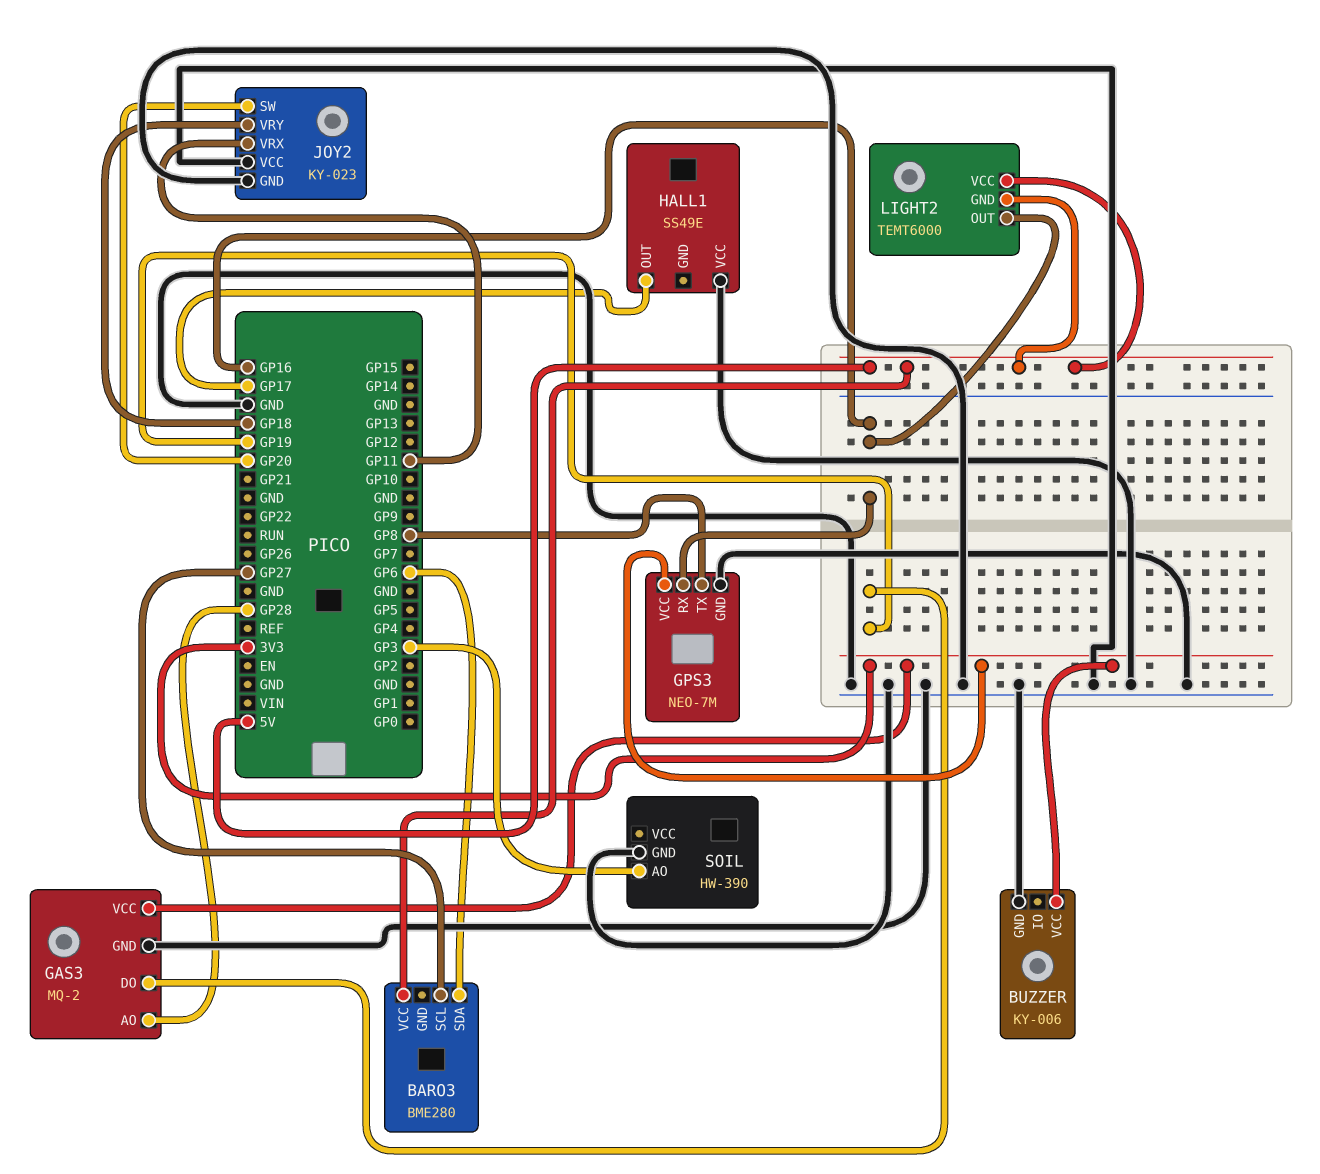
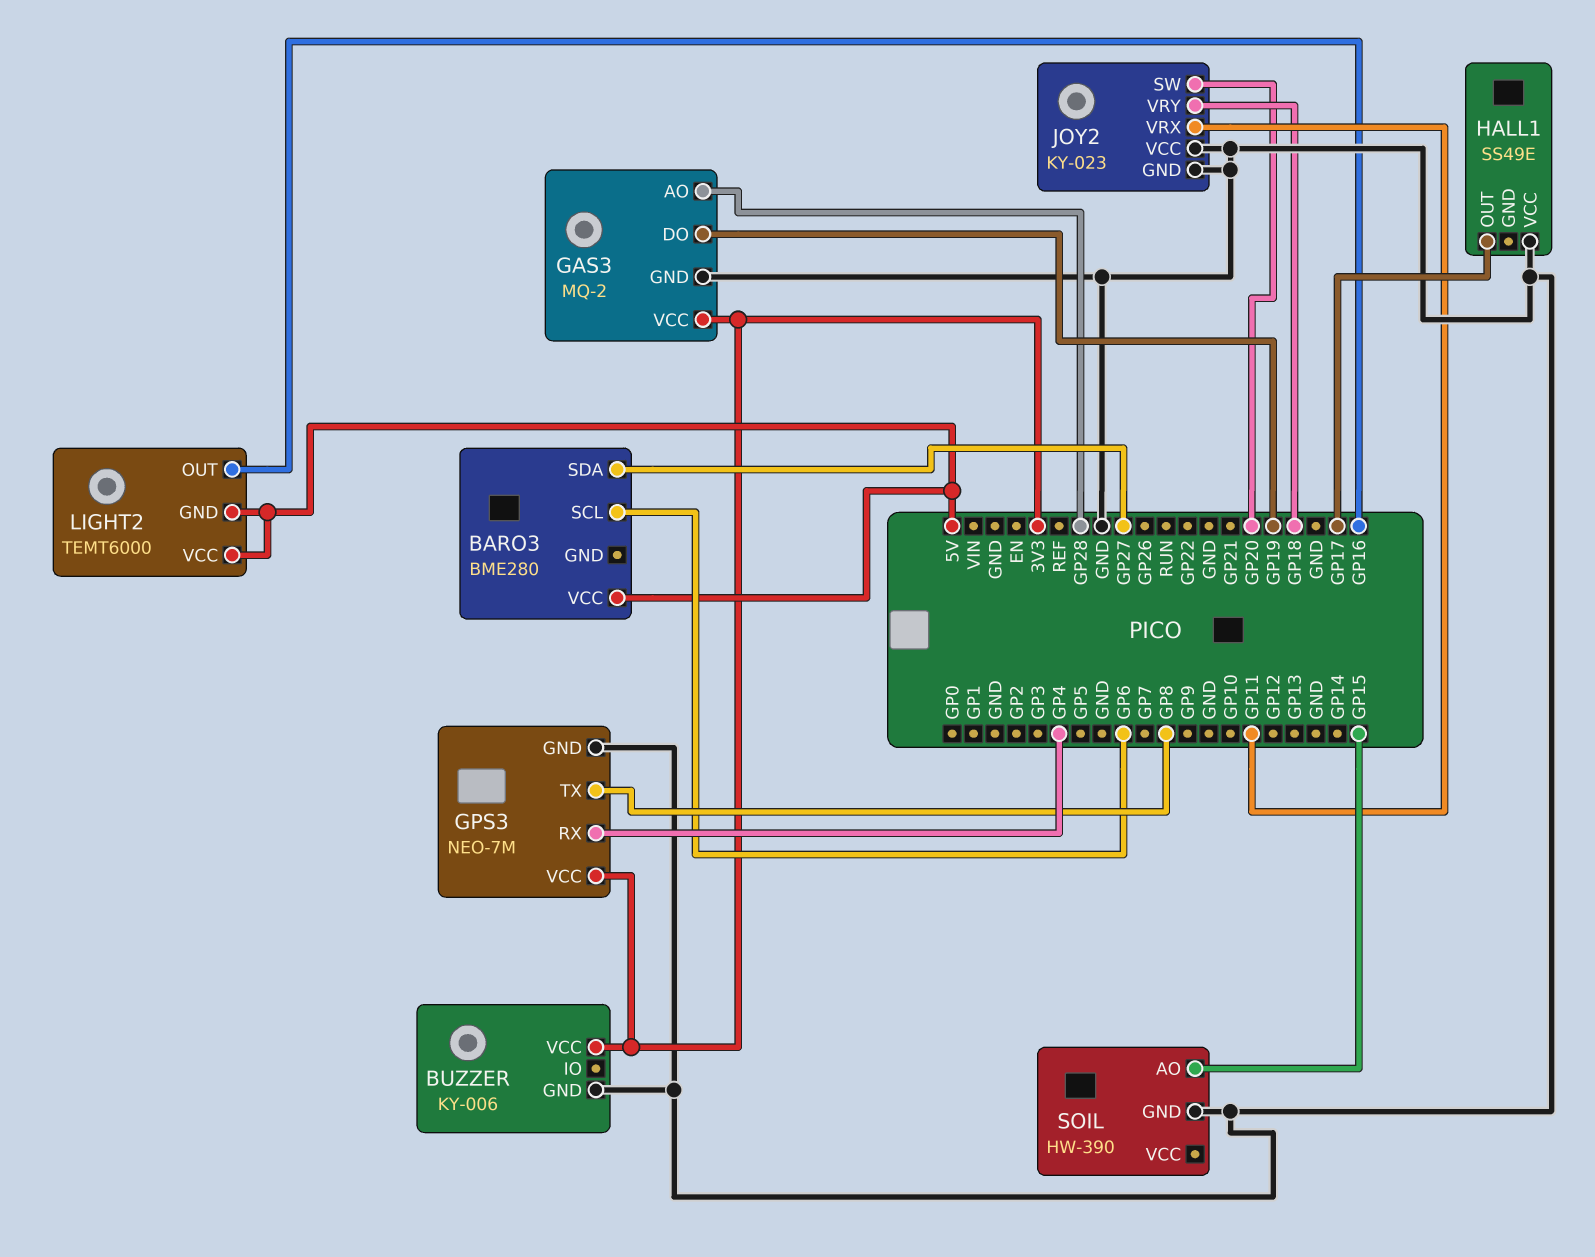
BARO3 pin SCL: GP27 -> GP6
BARO3 pin SDA: GP6 -> GP27
GPS3 pin RX: GP16 -> GP4
SOIL pin AO: GP3 -> GP15

